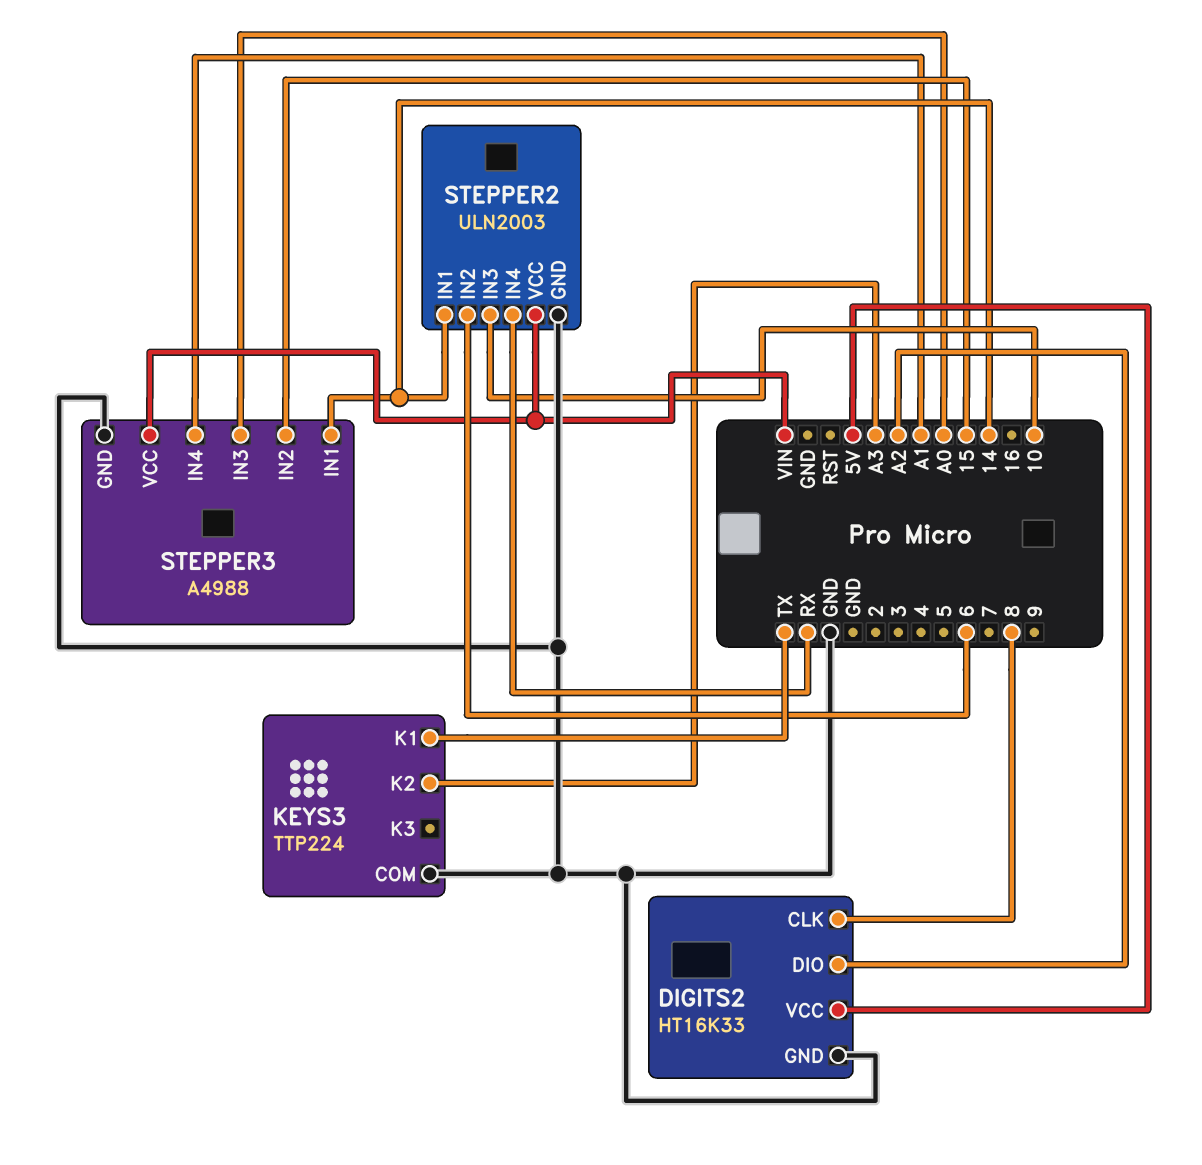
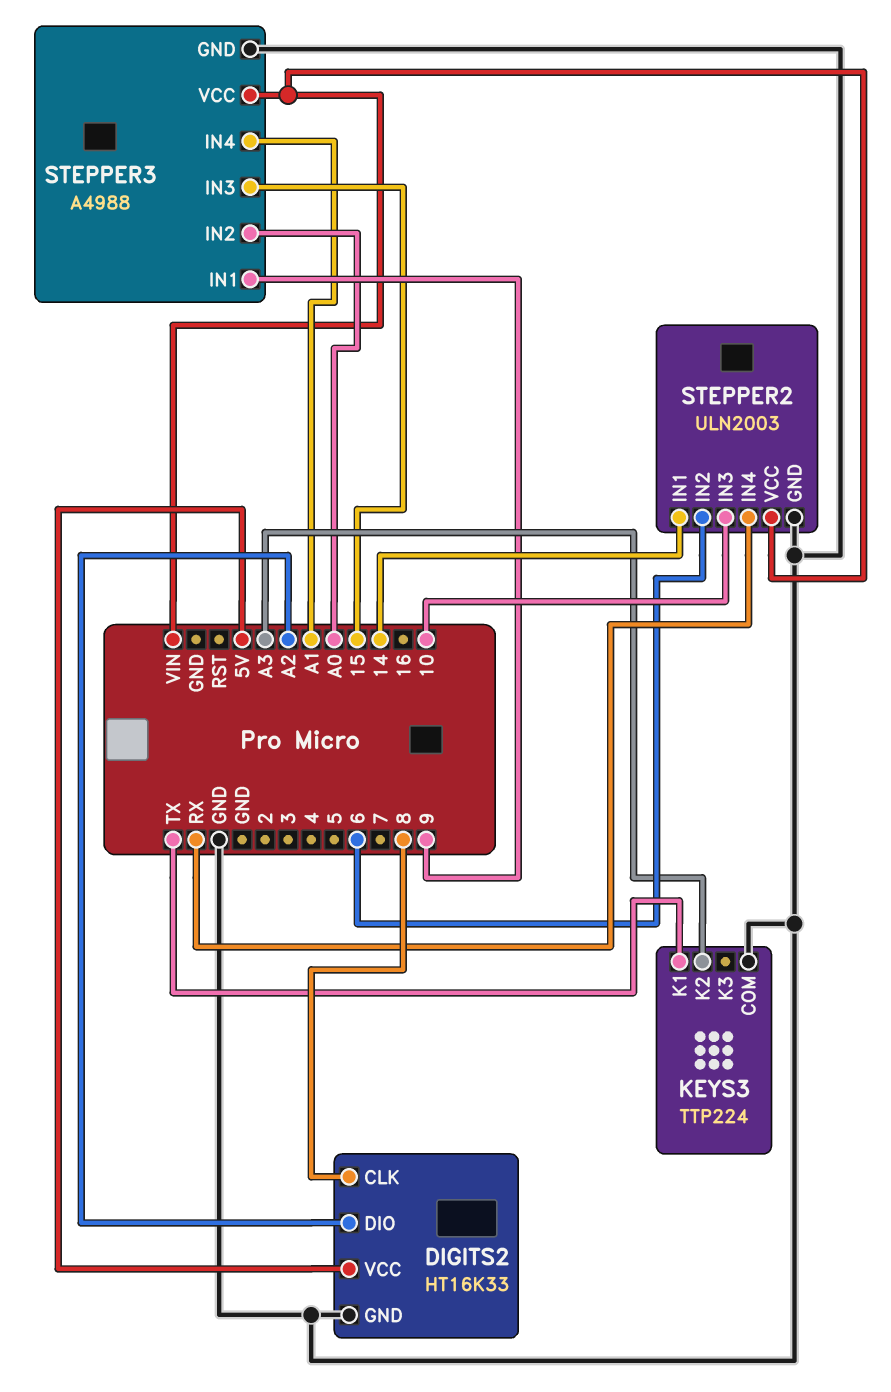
STEPPER3 pin IN1: 14 -> 9
STEPPER3 pin IN2: 15 -> A0
STEPPER3 pin IN3: A0 -> 15

